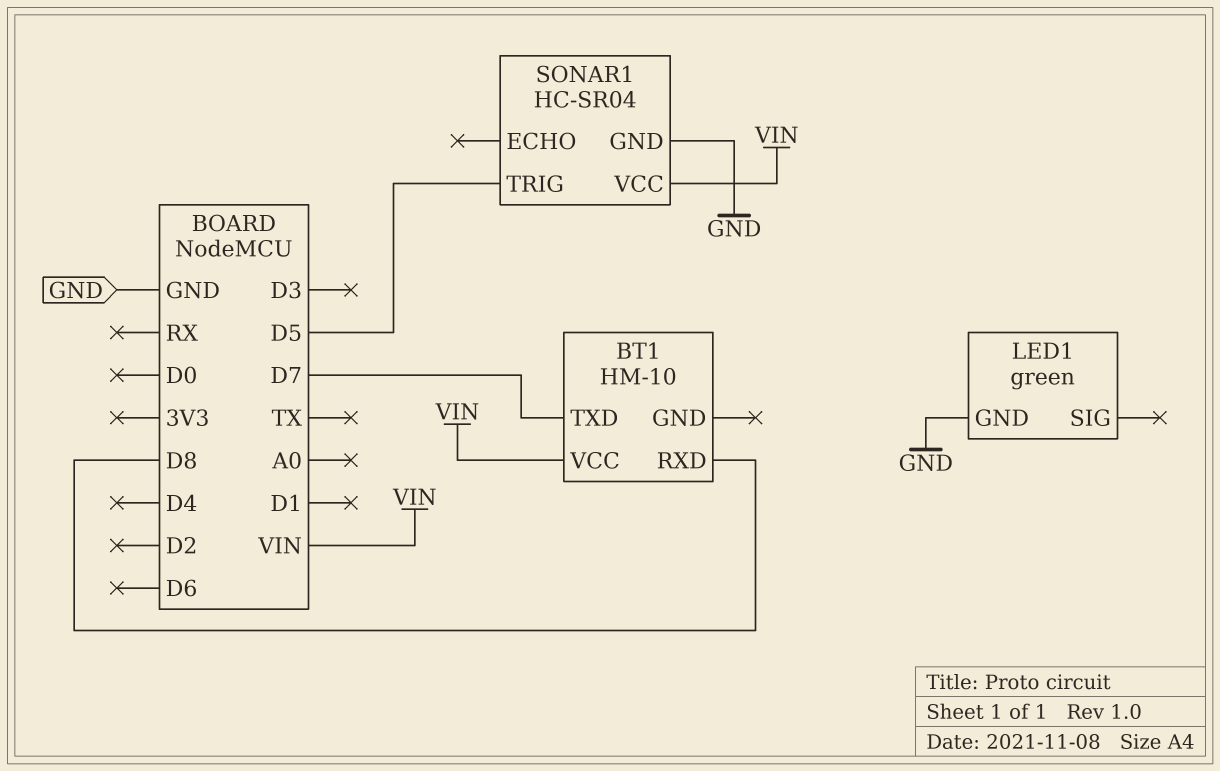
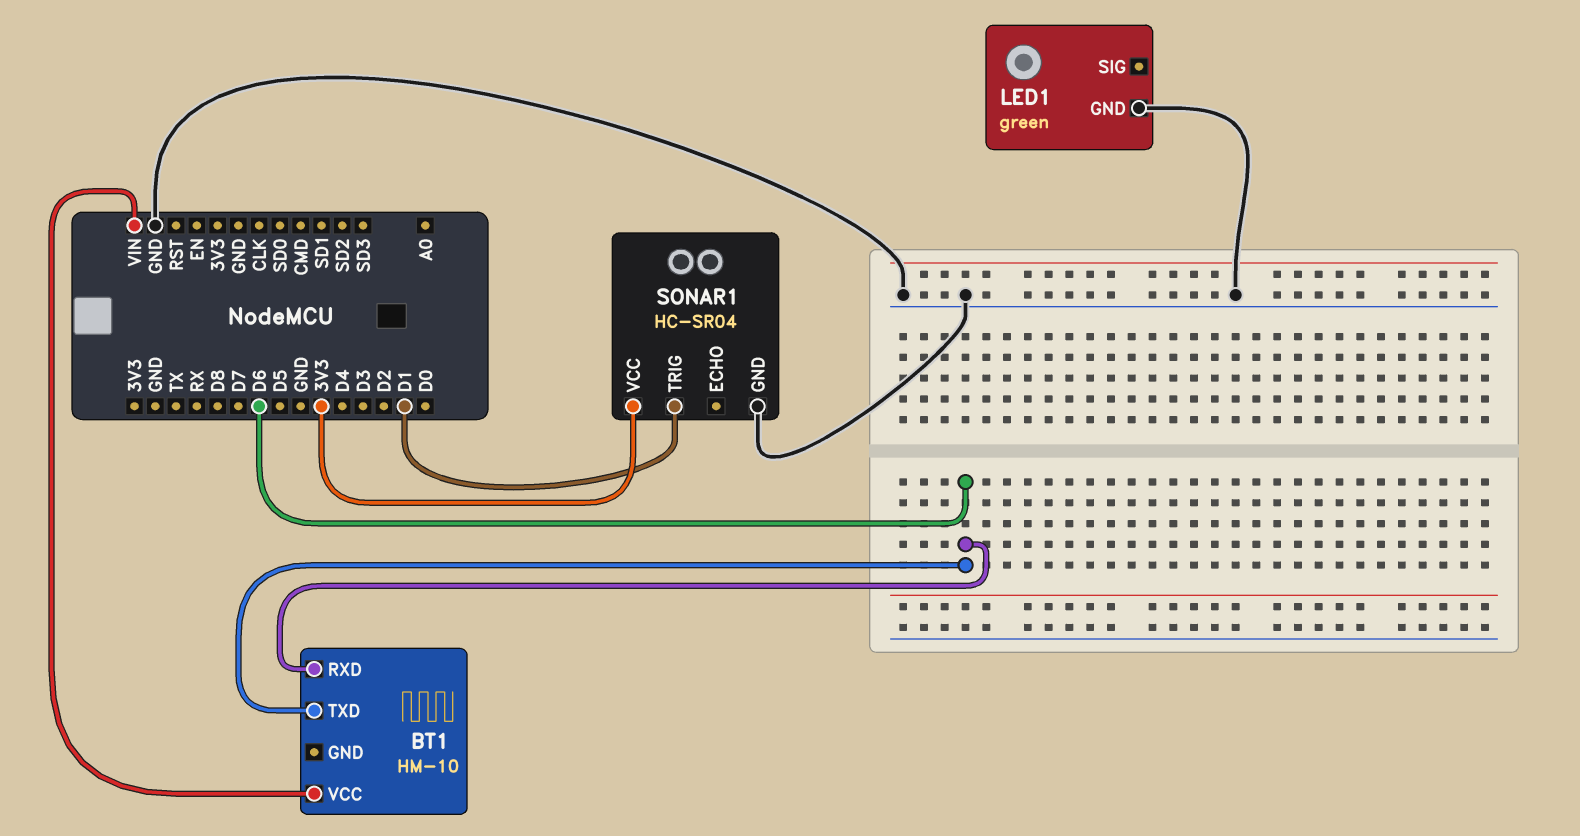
BT1 pin RXD: D8 -> D6
BT1 pin TXD: D7 -> D6
SONAR1 pin TRIG: D5 -> D1
SONAR1 pin VCC: VIN -> 3V3

